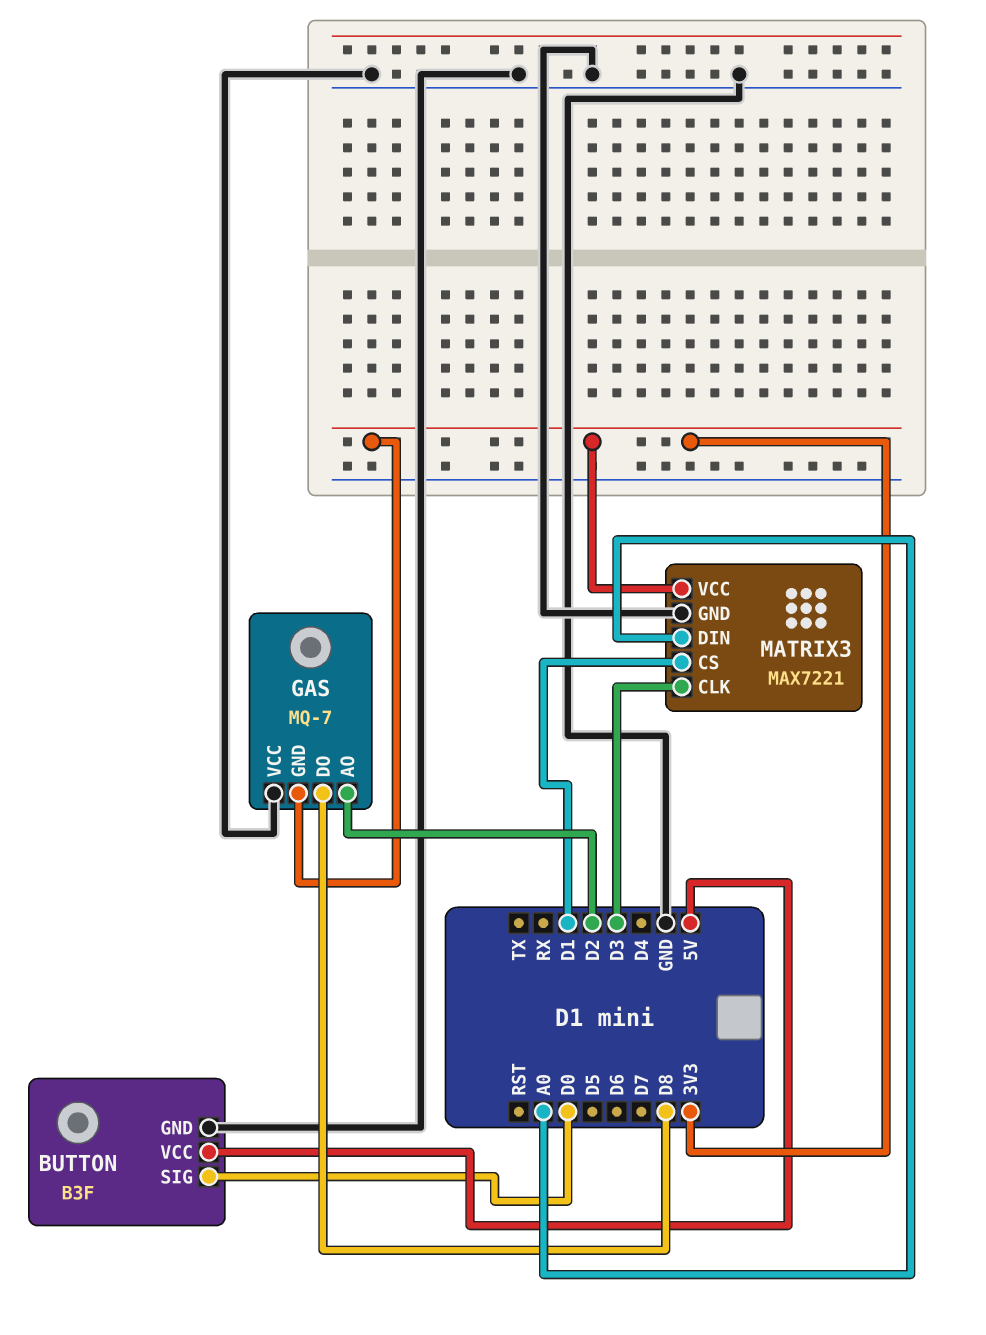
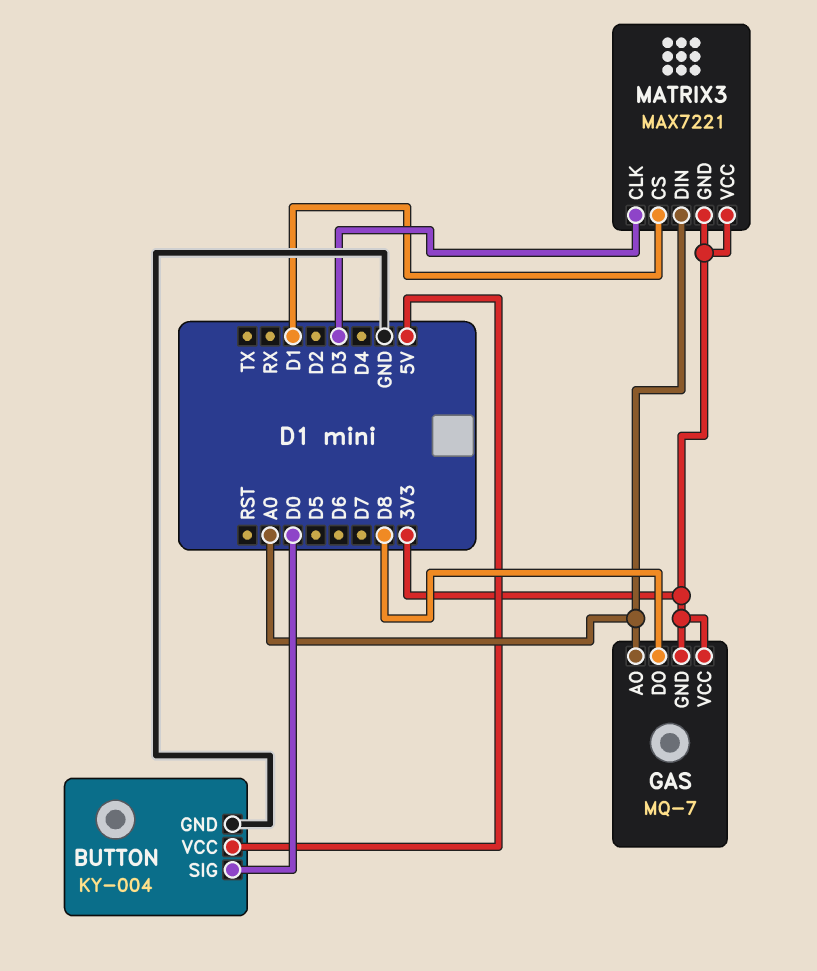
BUTTON: B3F -> KY-004
GAS pin AO: D2 -> A0
GAS pin VCC: GND -> 3V3
MATRIX3 pin GND: GND -> 3V3

